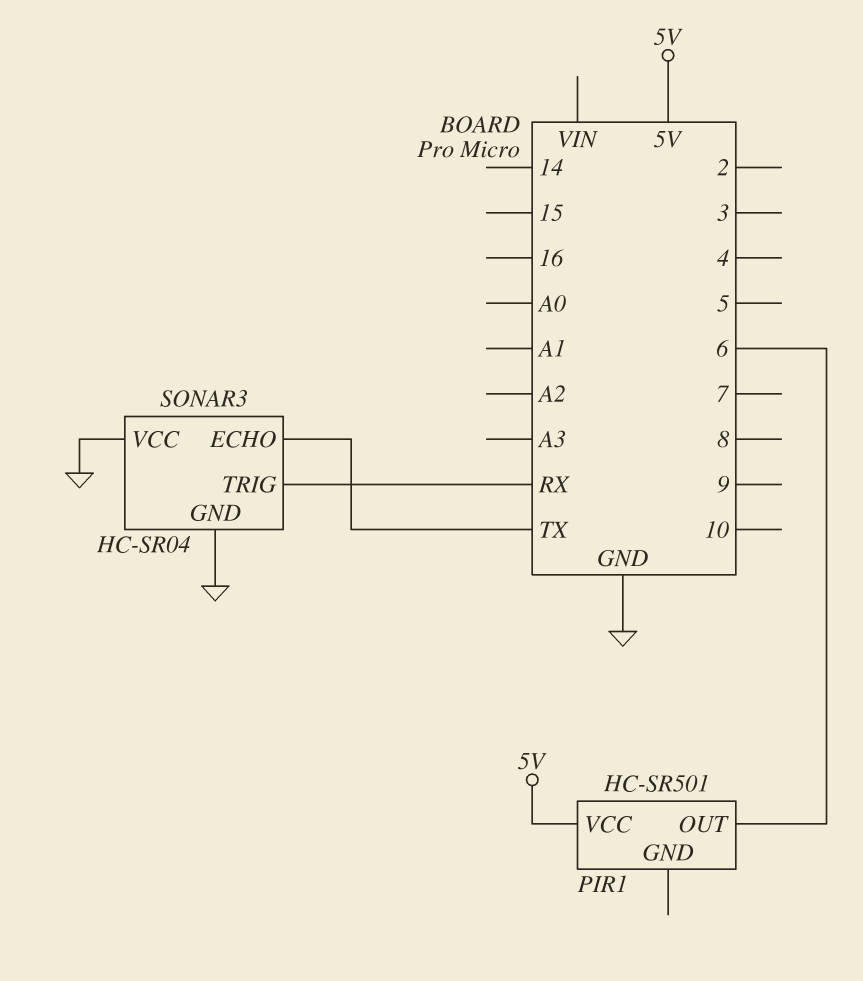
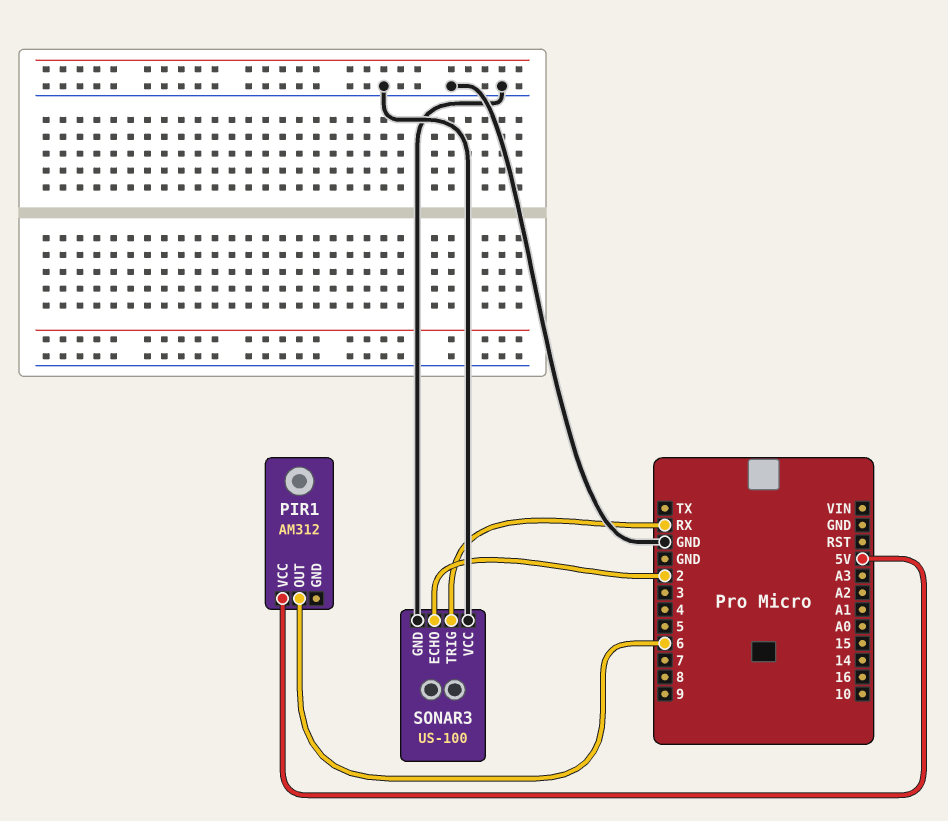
PIR1: HC-SR501 -> AM312
SONAR3: HC-SR04 -> US-100
SONAR3 pin ECHO: TX -> 2

